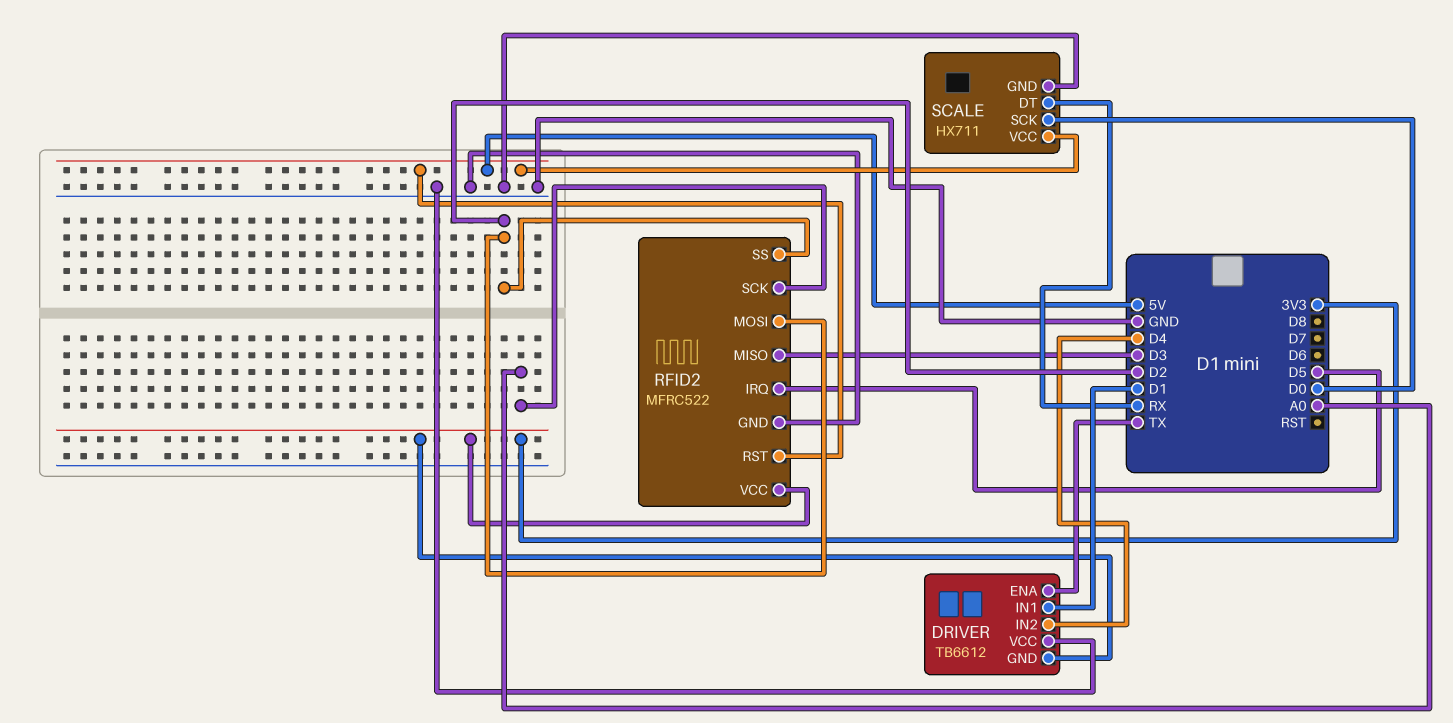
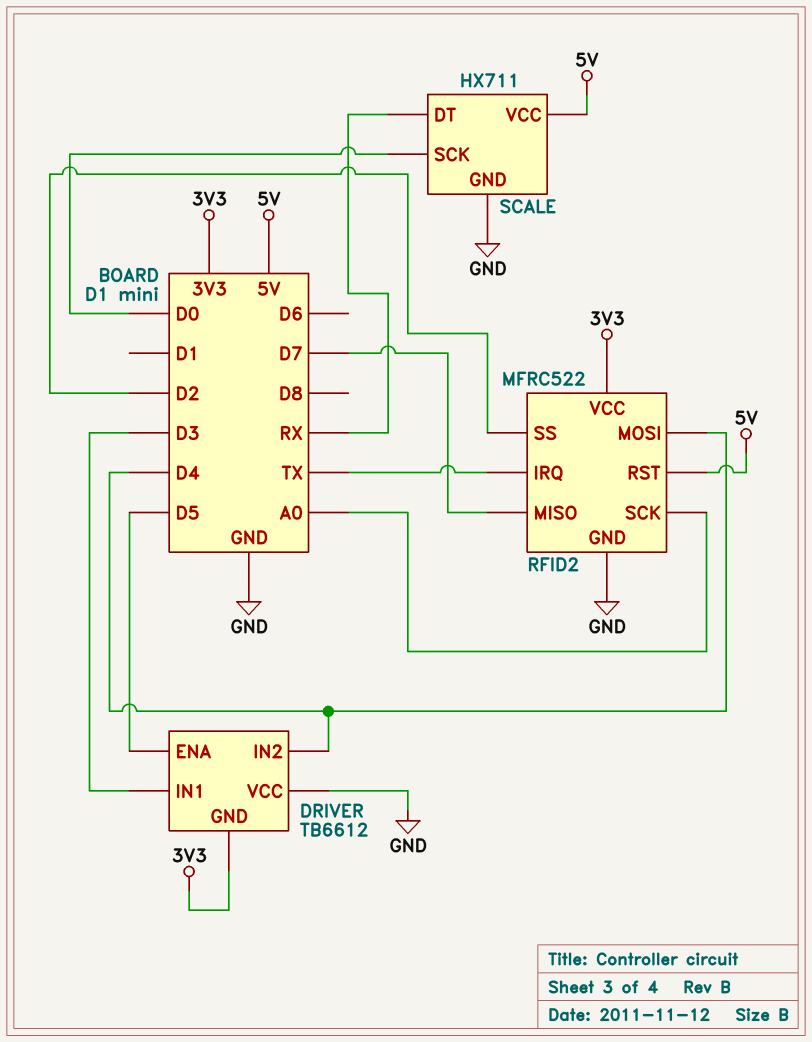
DRIVER pin ENA: TX -> D5
DRIVER pin IN1: D1 -> D3
RFID2 pin IRQ: D5 -> TX
RFID2 pin MISO: D3 -> D7
RFID2 pin MOSI: D2 -> D4

